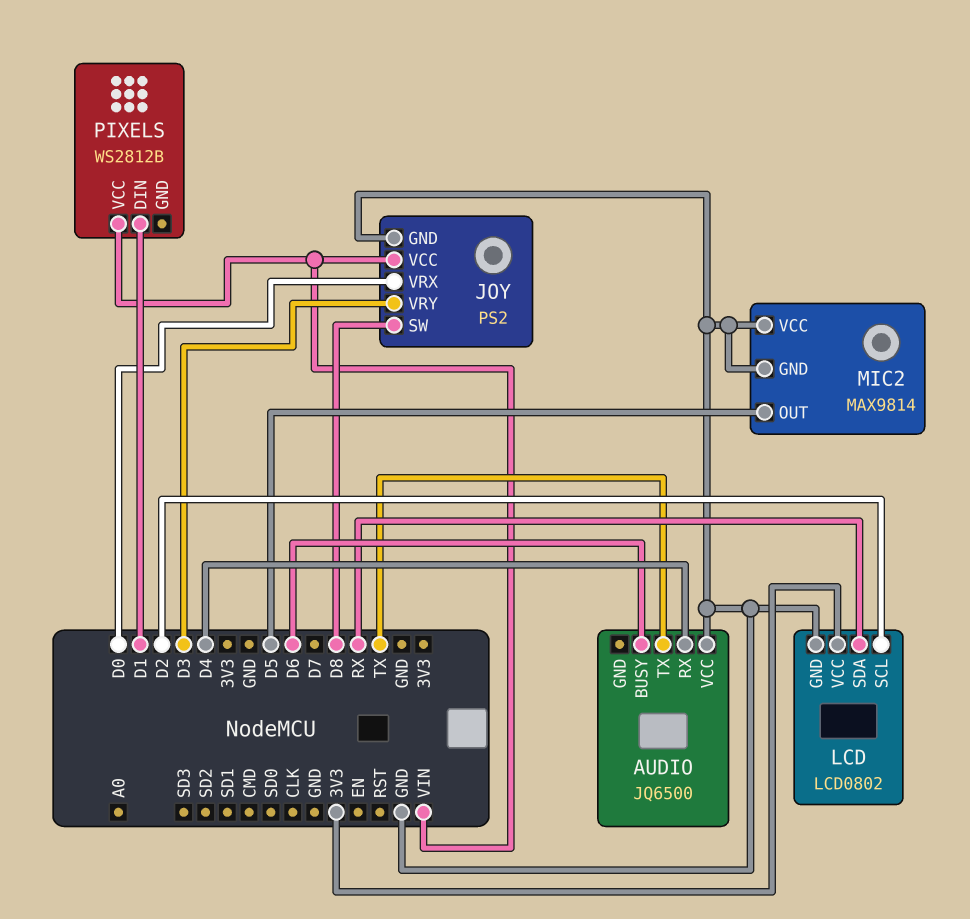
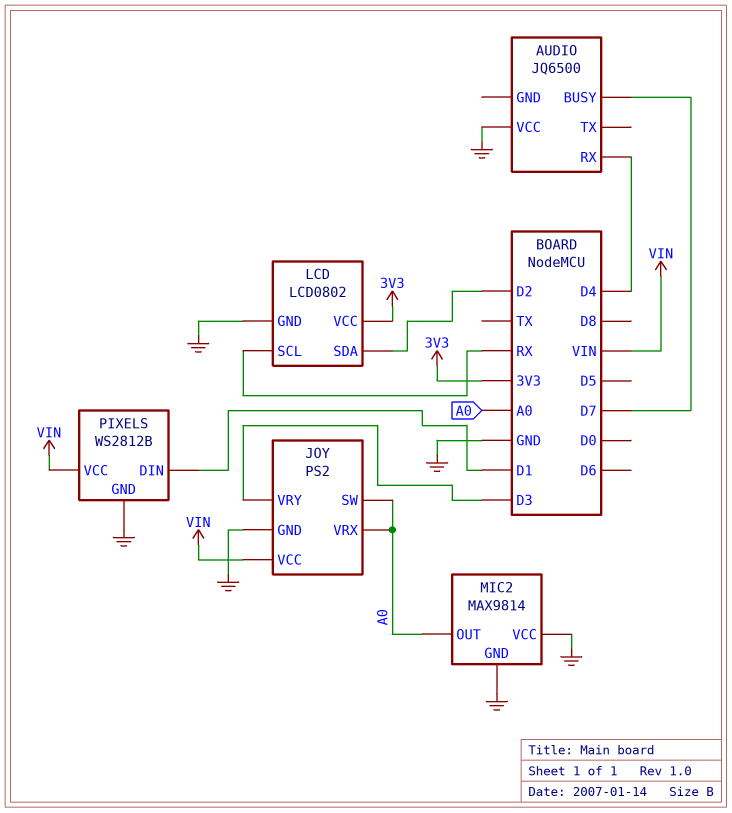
AUDIO pin BUSY: D6 -> D7
AUDIO pin TX: TX -> none
JOY pin SW: D8 -> A0
JOY pin VRX: D0 -> A0
LCD pin SCL: D2 -> RX
LCD pin SDA: RX -> D2
MIC2 pin OUT: D5 -> A0
PIXELS pin GND: none -> GND

